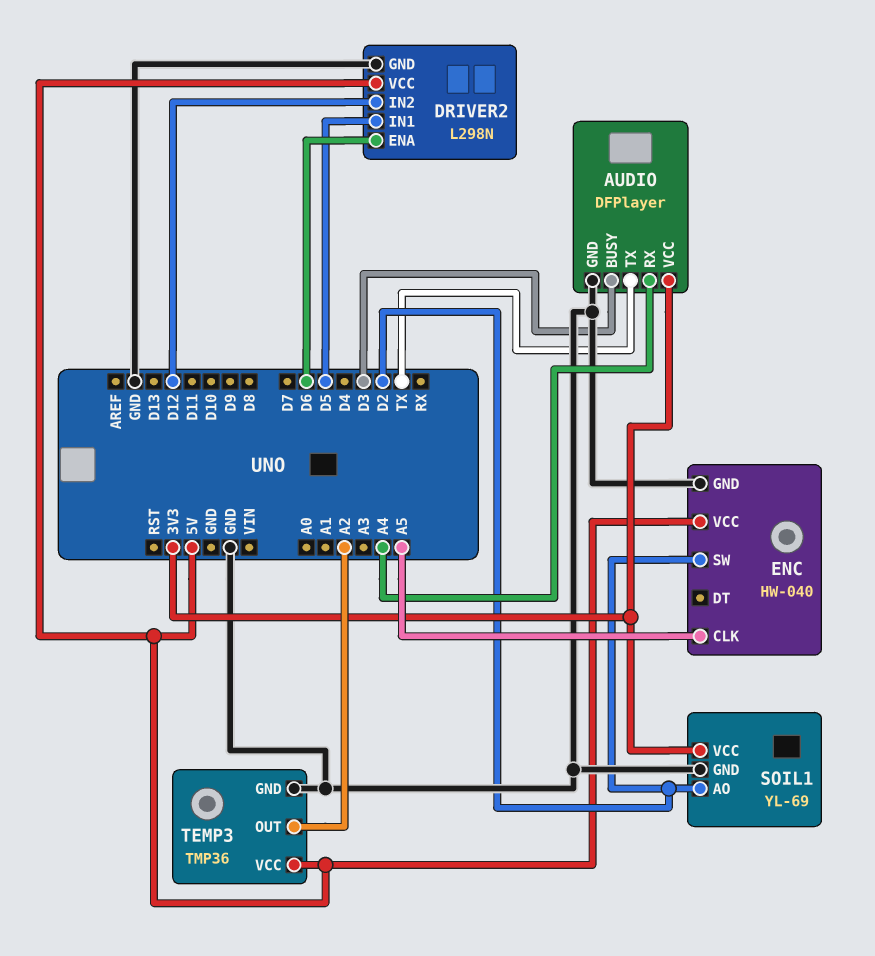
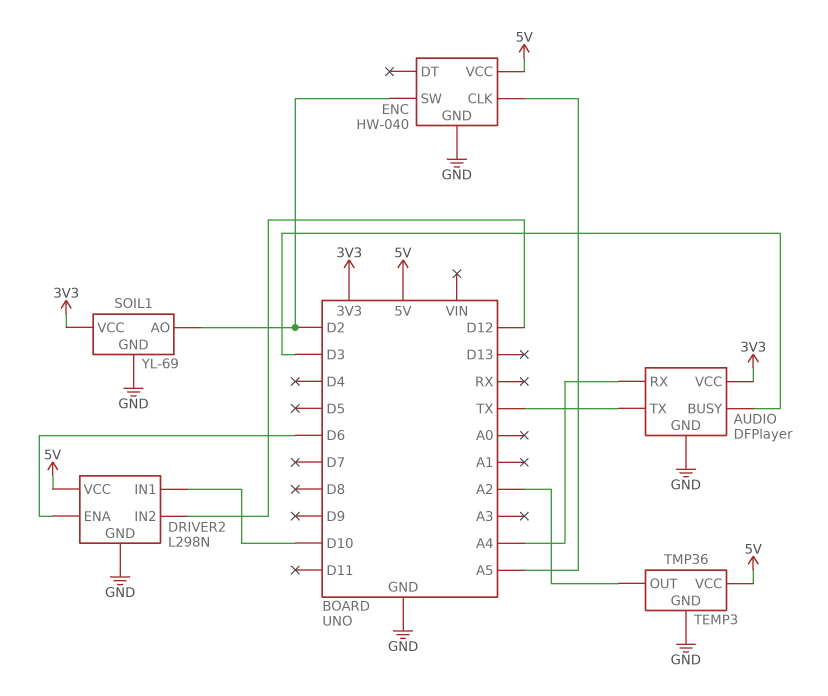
DRIVER2 pin IN1: D5 -> D10

